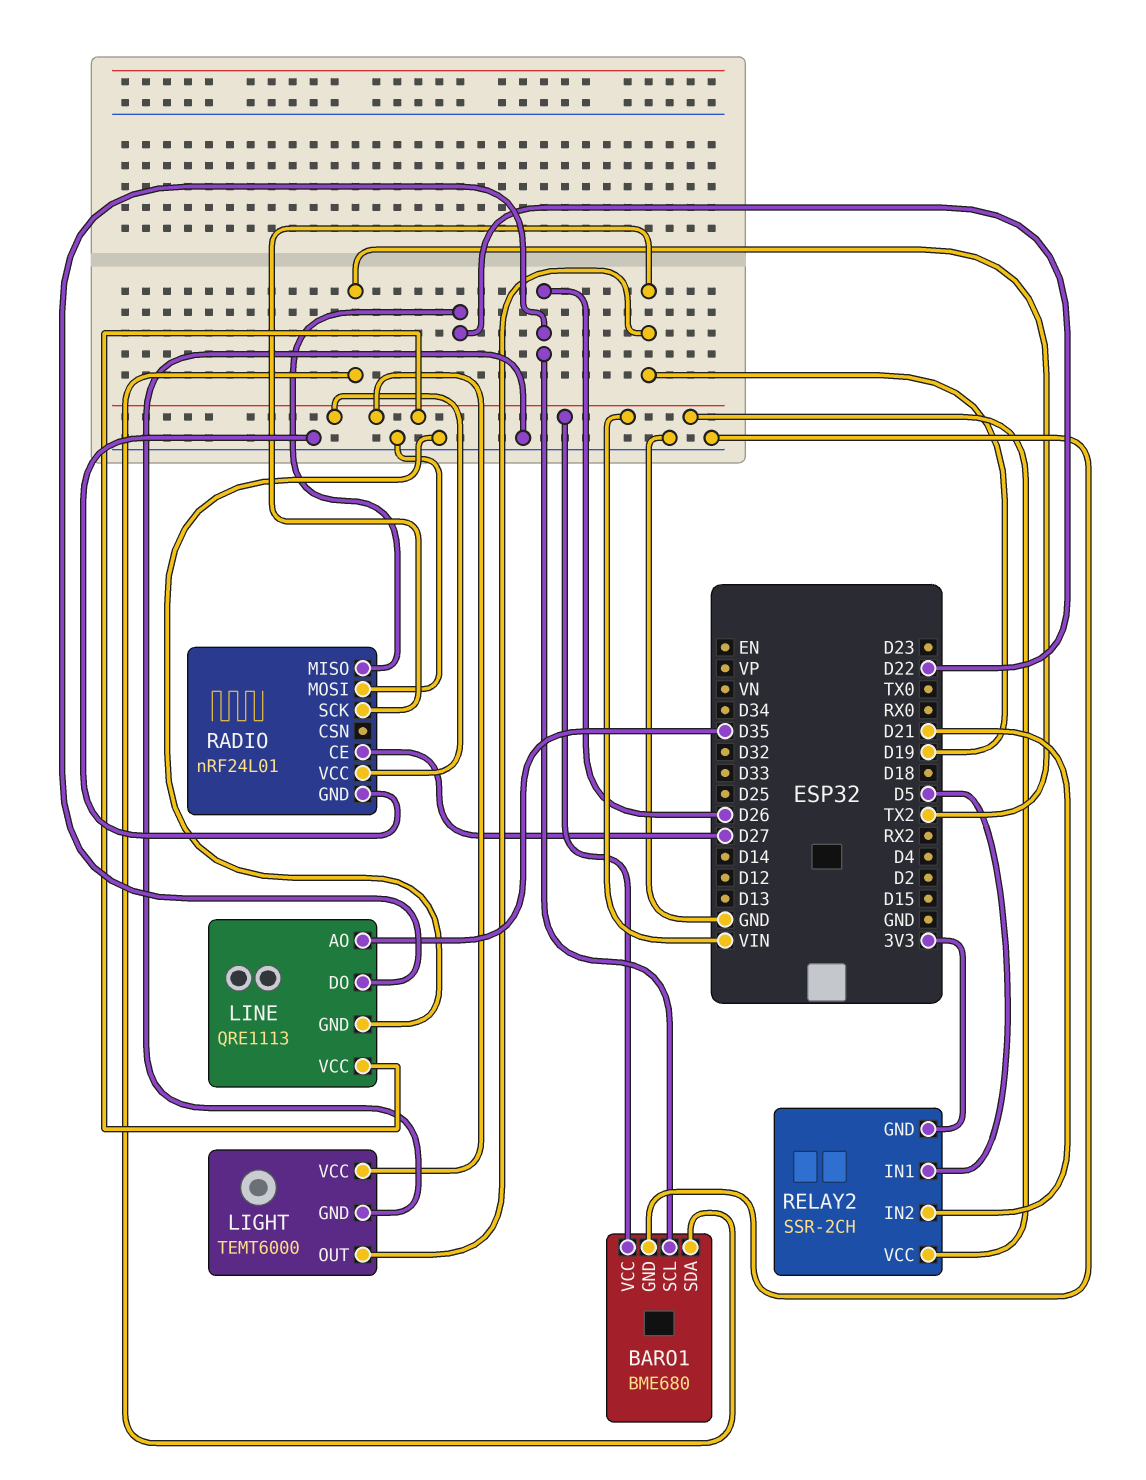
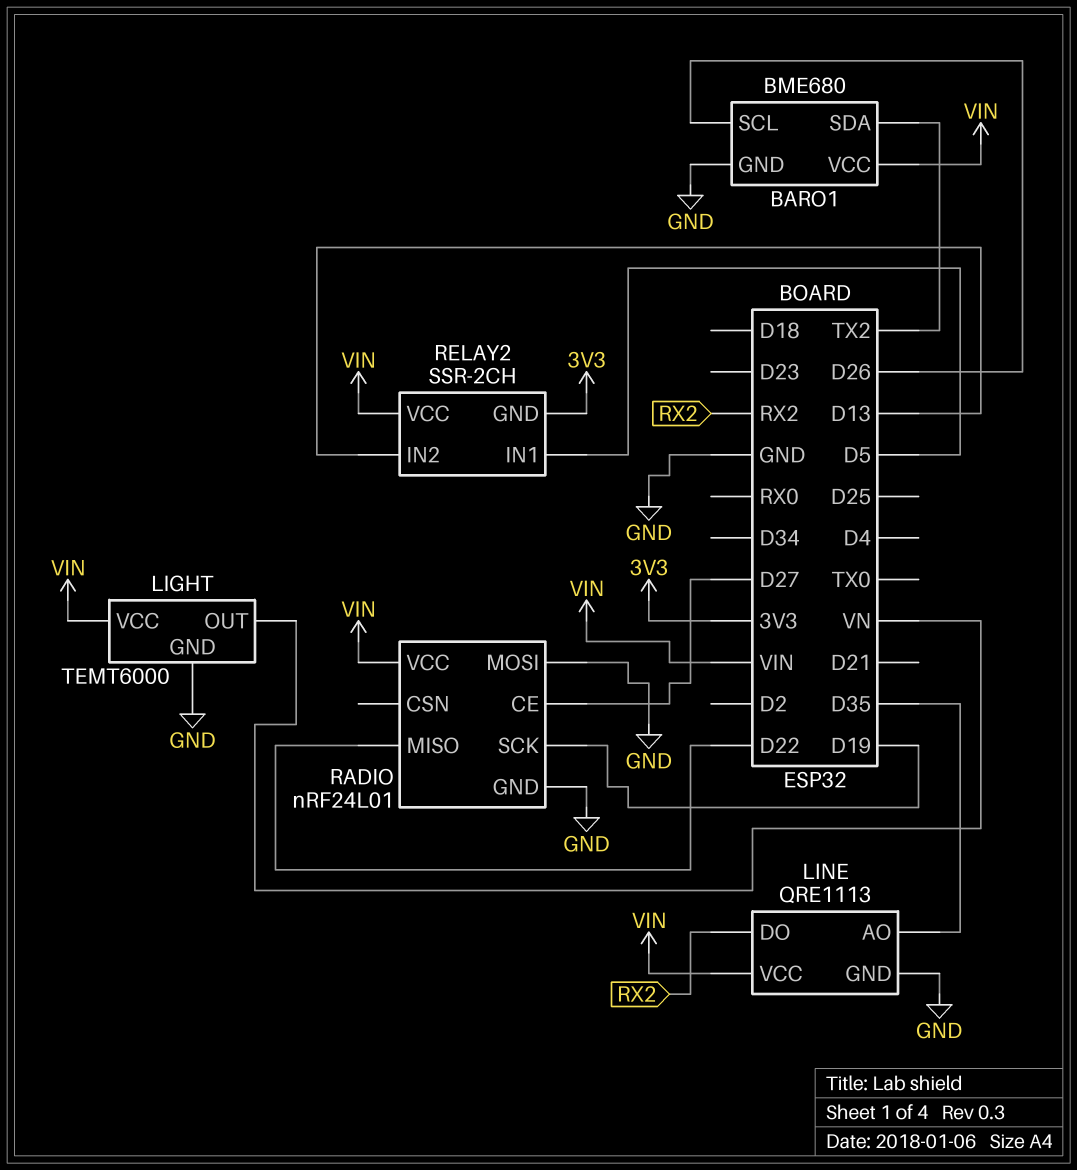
LIGHT pin OUT: D19 -> VN
LINE pin DO: D26 -> RX2
RELAY2 pin IN2: D21 -> D13

